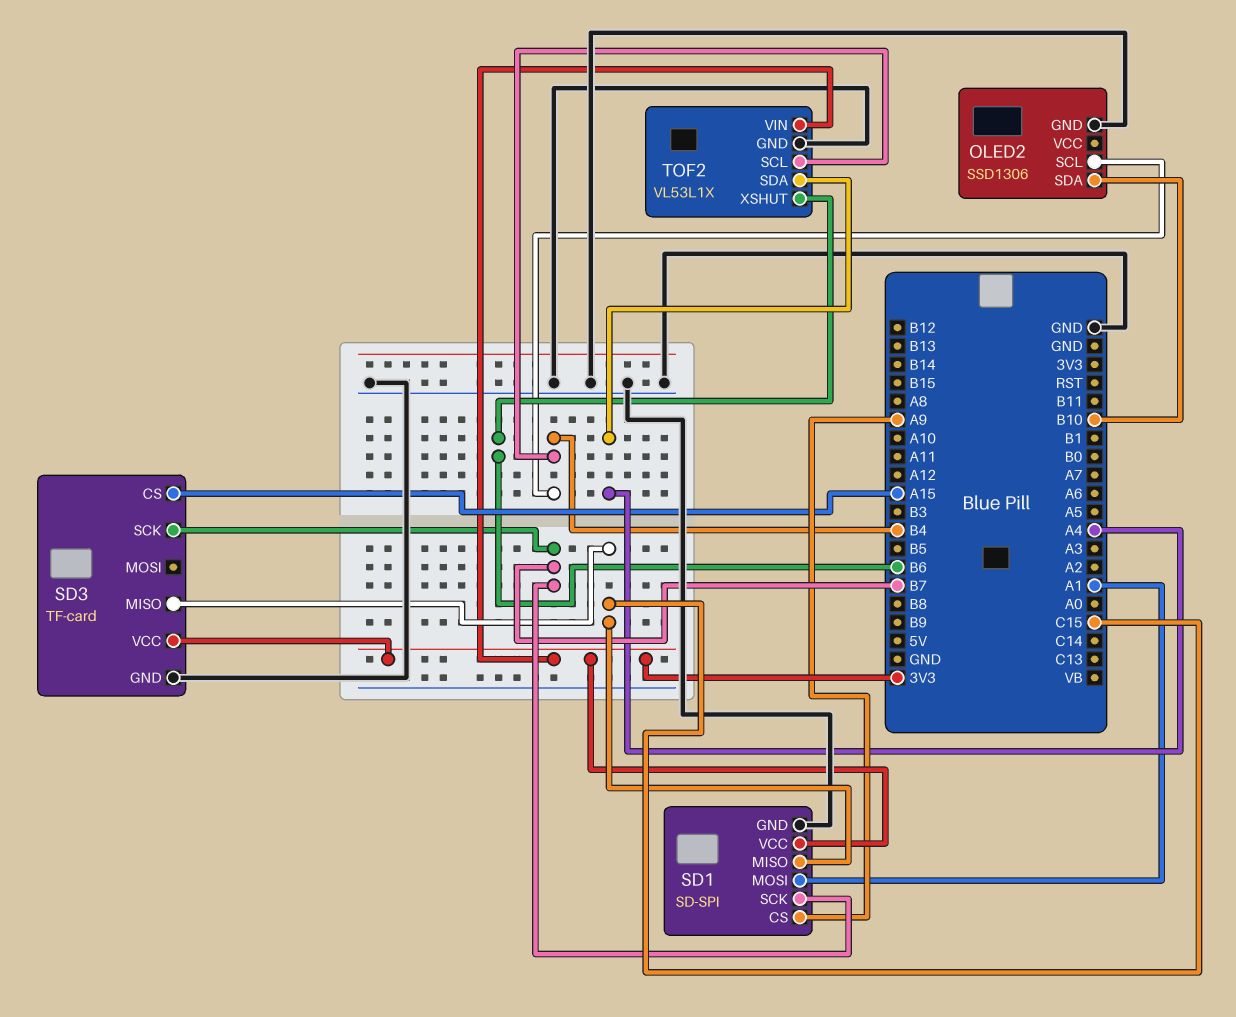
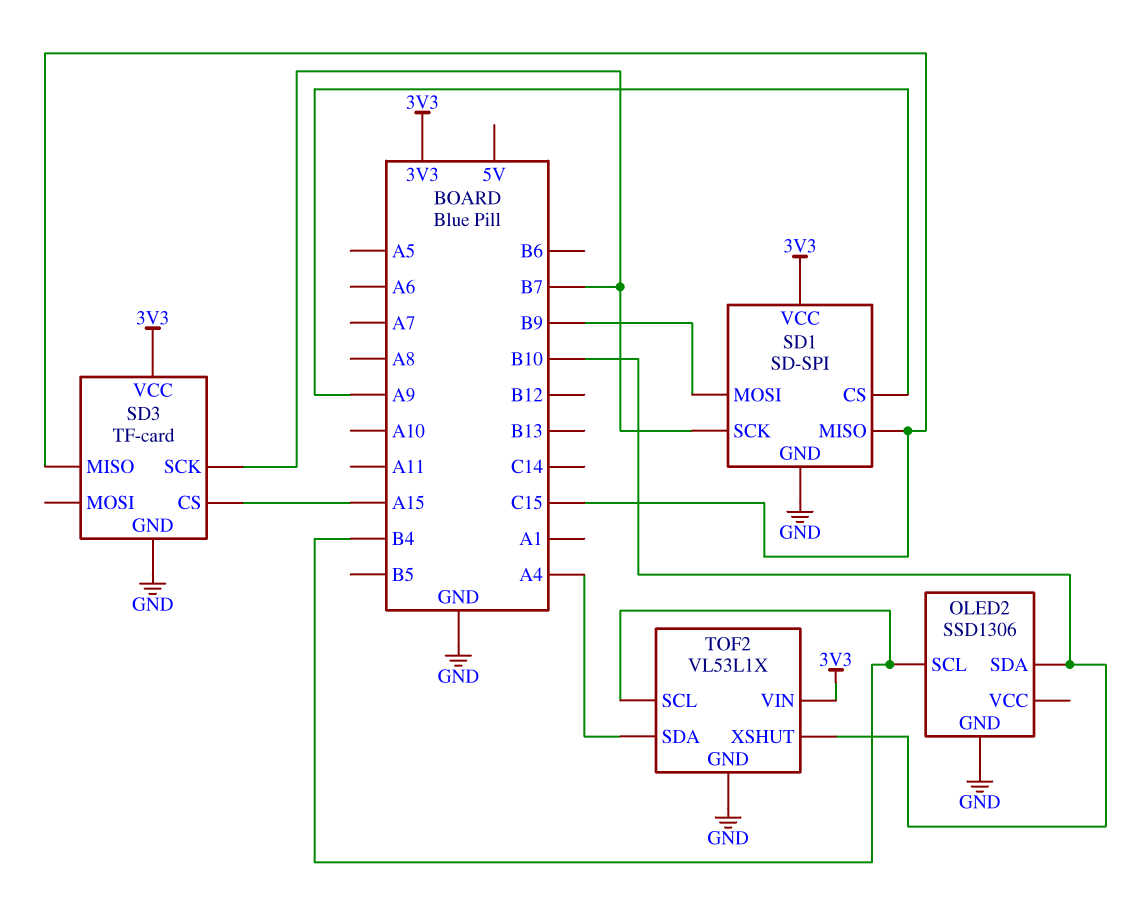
SD1 pin MOSI: A1 -> B9
TOF2 pin XSHUT: B6 -> B10

